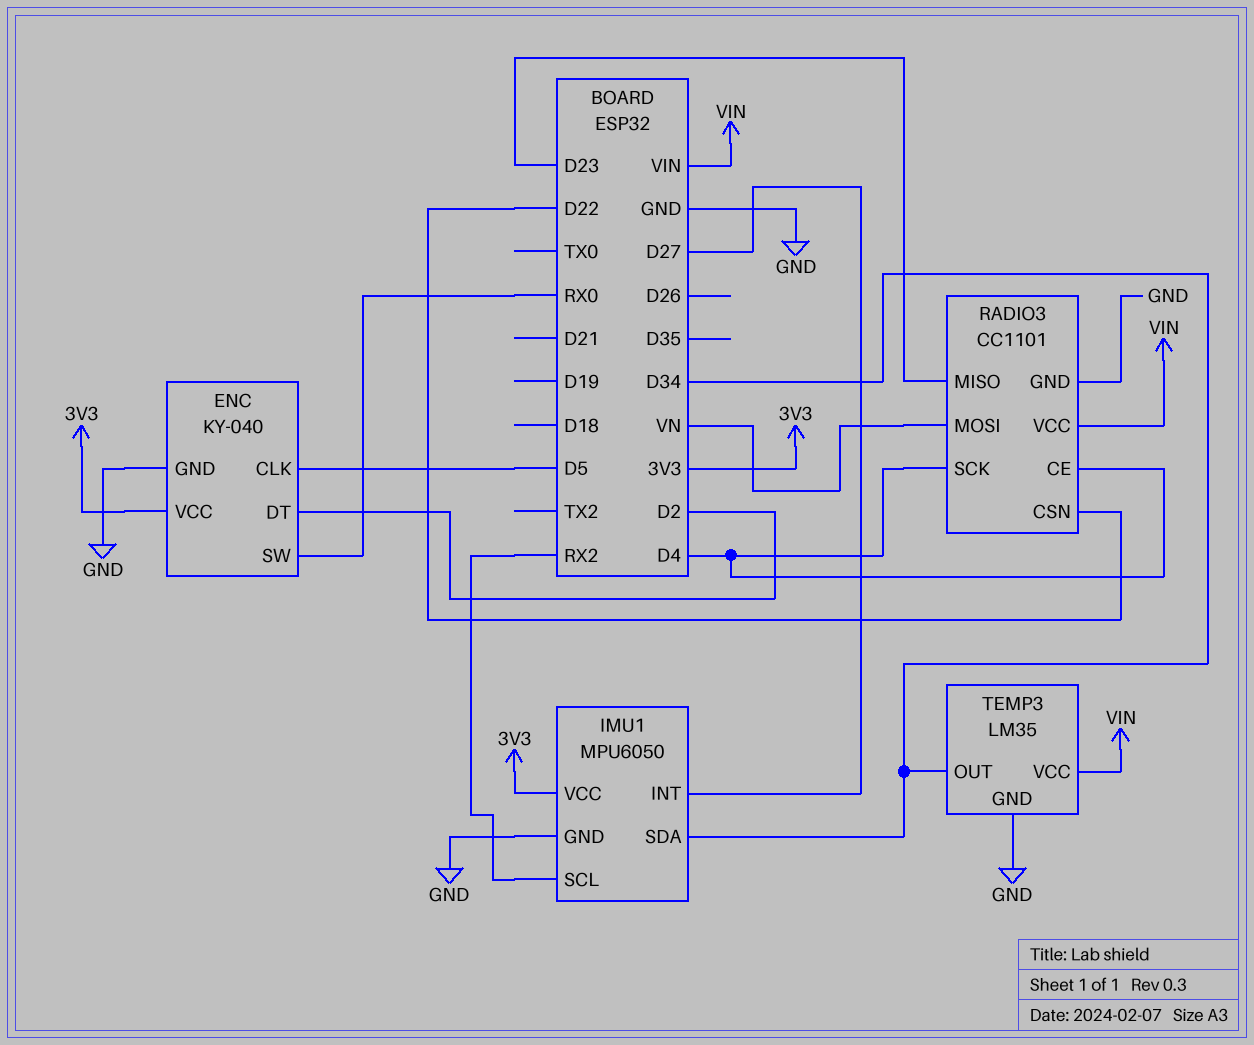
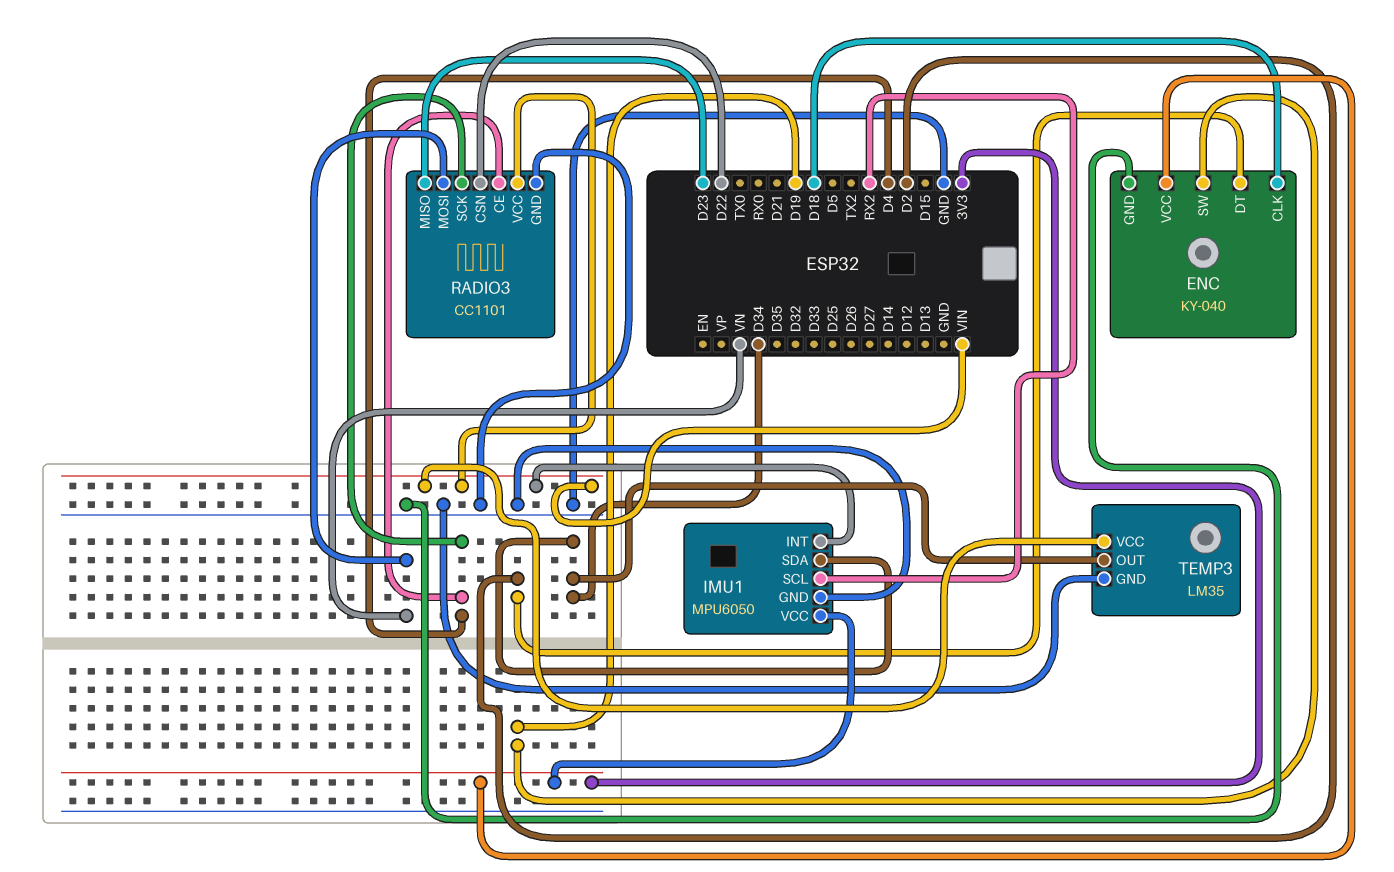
ENC pin CLK: D5 -> D18
ENC pin SW: RX0 -> D19
IMU1 pin INT: D27 -> VIN

